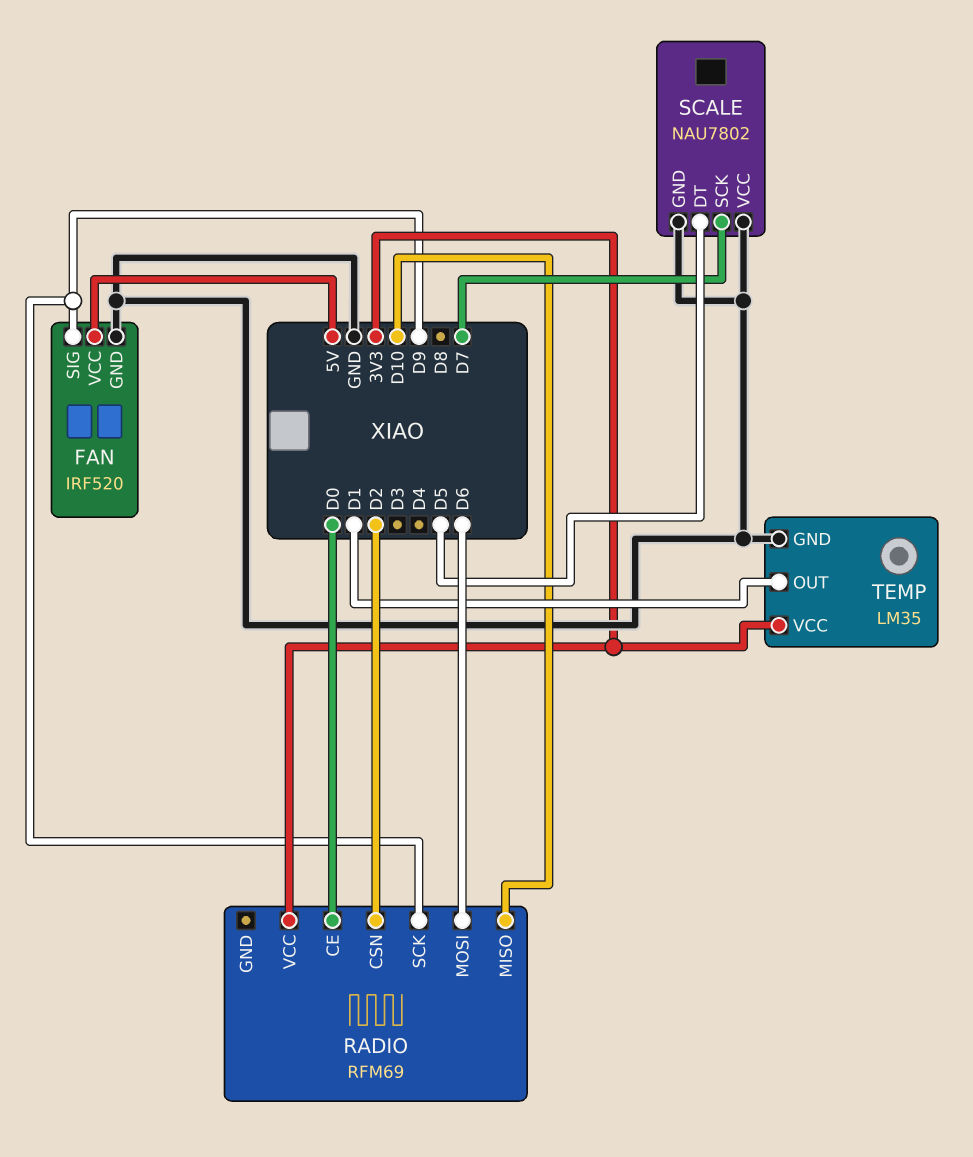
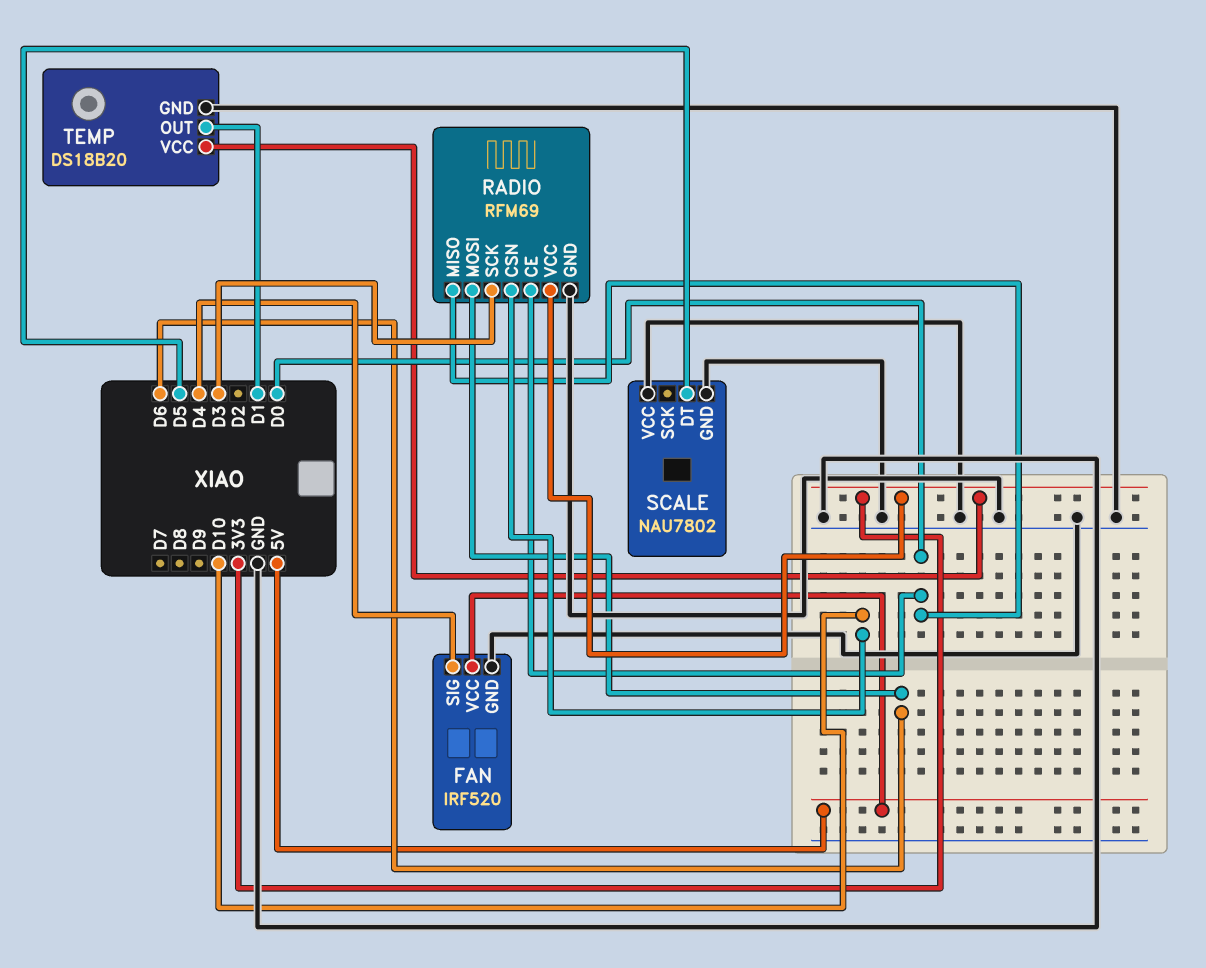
FAN pin SIG: D9 -> D4
RADIO pin CSN: D2 -> D10
RADIO pin GND: none -> GND
RADIO pin MISO: D10 -> D0
RADIO pin SCK: D9 -> D3
SCALE pin SCK: D7 -> none
TEMP: LM35 -> DS18B20

